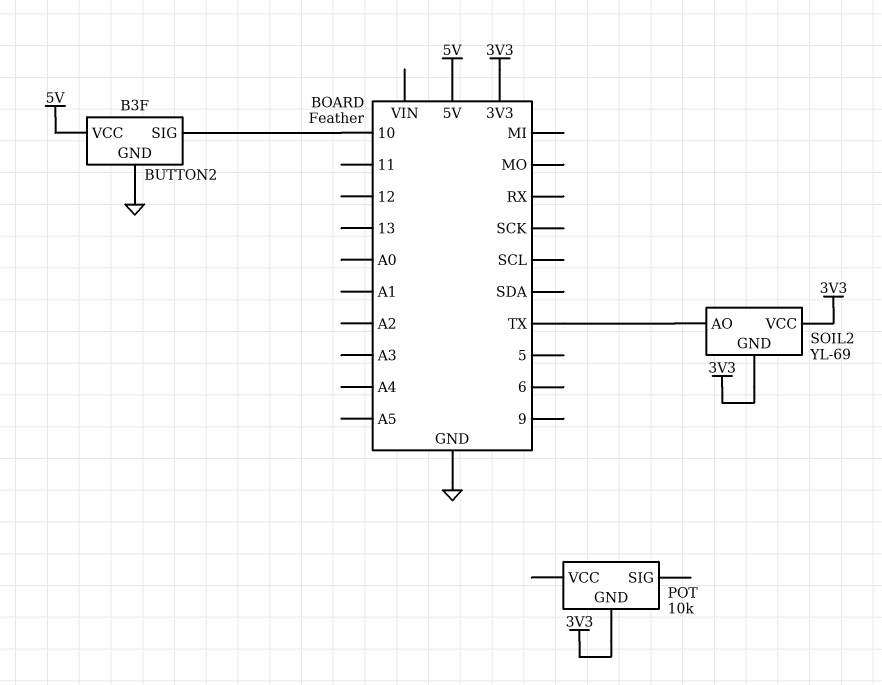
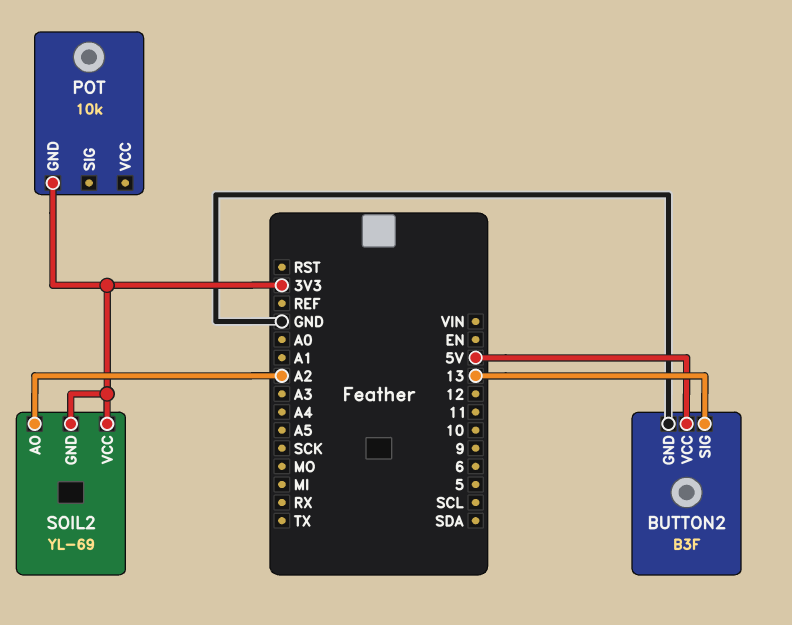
BUTTON2 pin SIG: 10 -> 13
SOIL2 pin AO: TX -> A2

